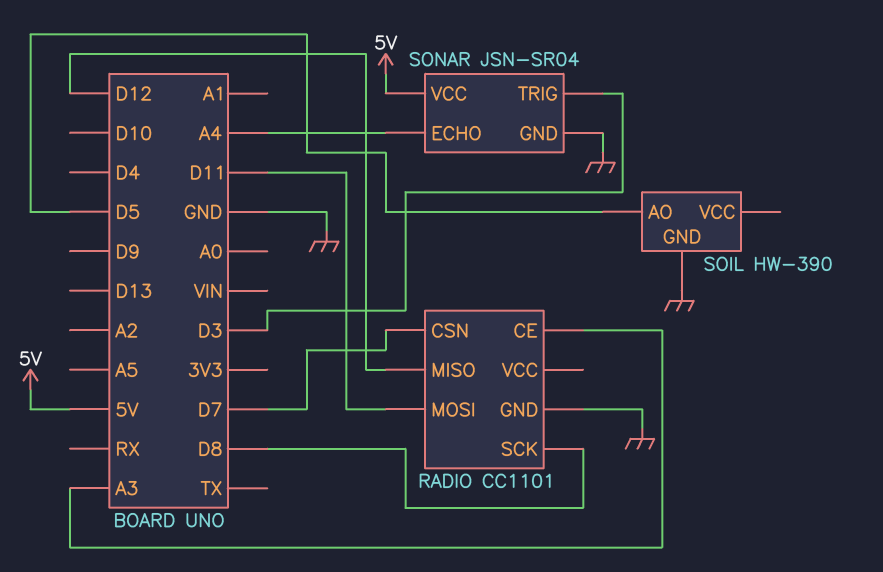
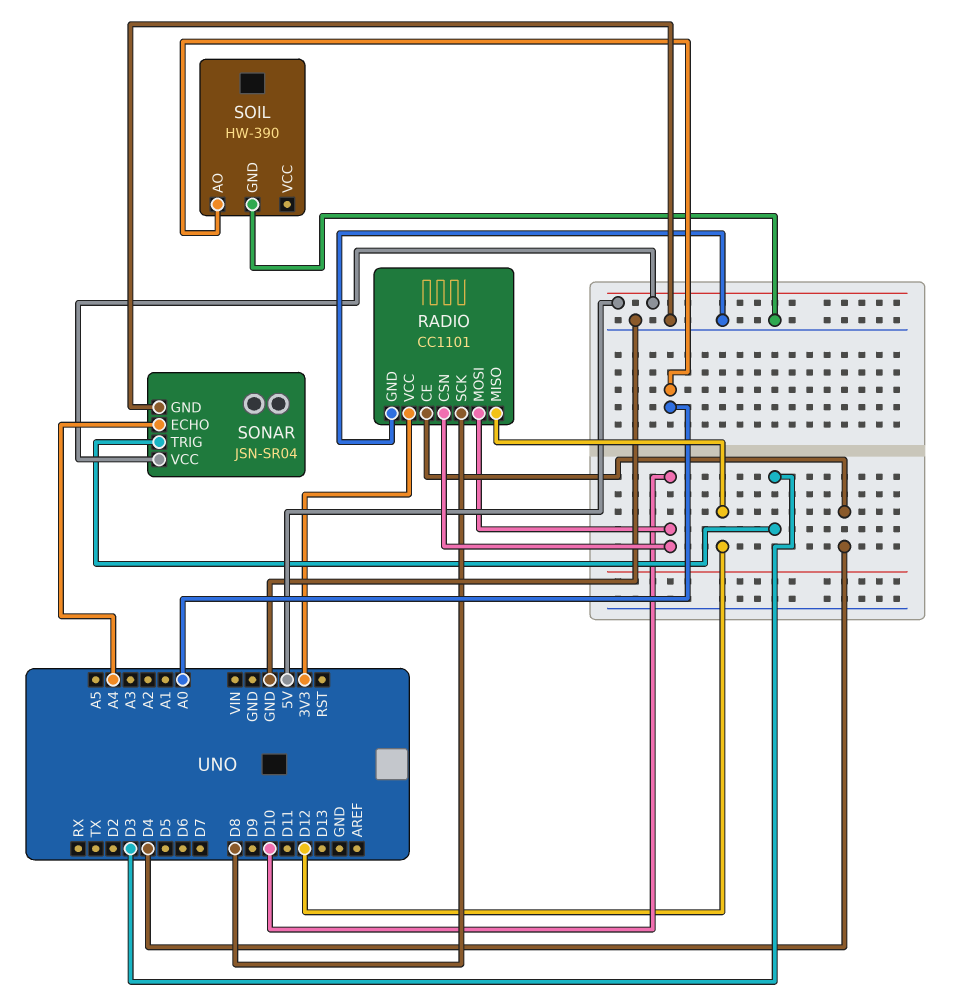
RADIO pin CE: A3 -> D4
RADIO pin CSN: D7 -> D10
RADIO pin MOSI: D11 -> D10
RADIO pin VCC: none -> 3V3
SOIL pin AO: D5 -> A0

